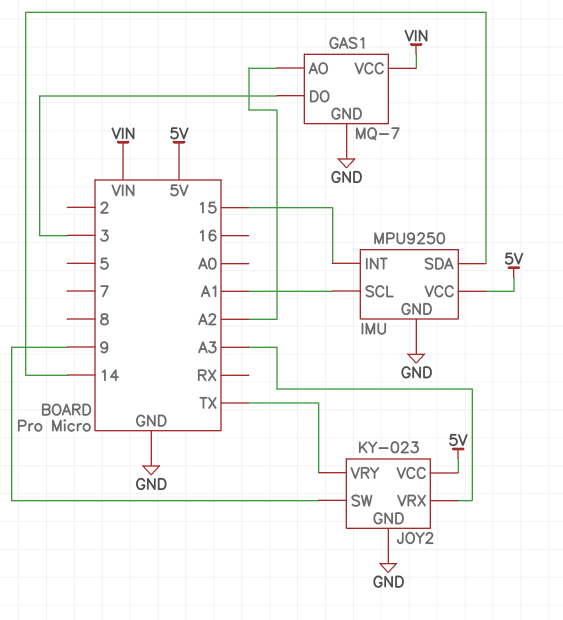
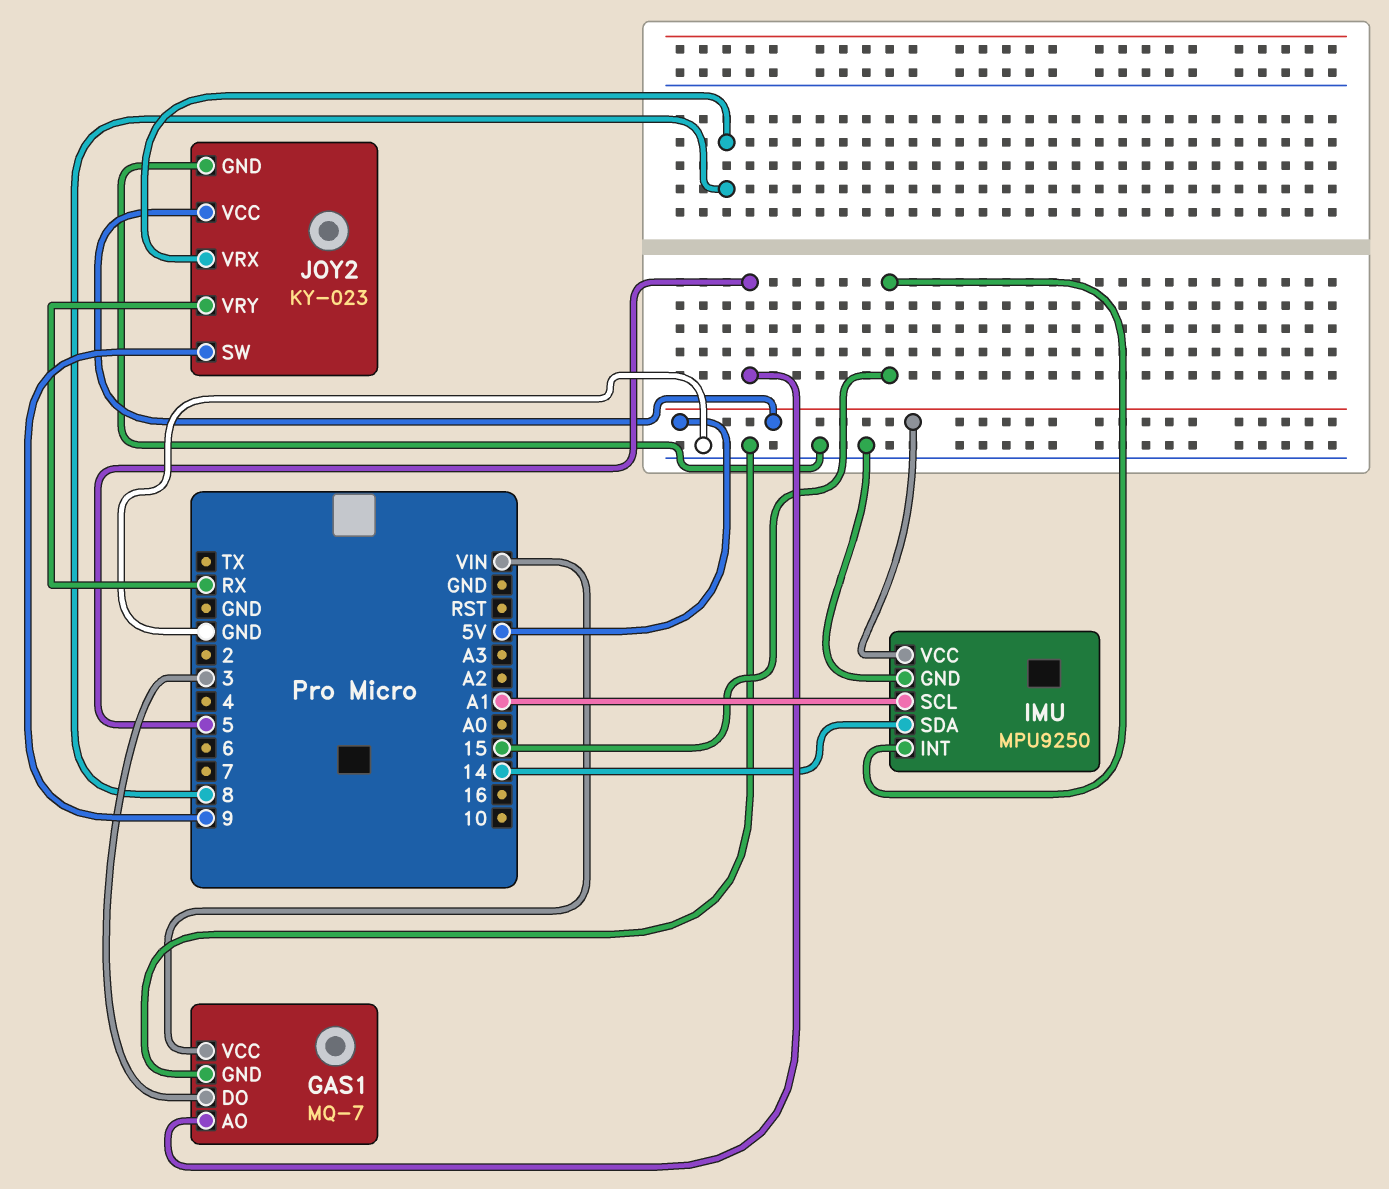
GAS1 pin AO: A2 -> 5
JOY2 pin VRX: A3 -> 8
JOY2 pin VRY: TX -> RX

